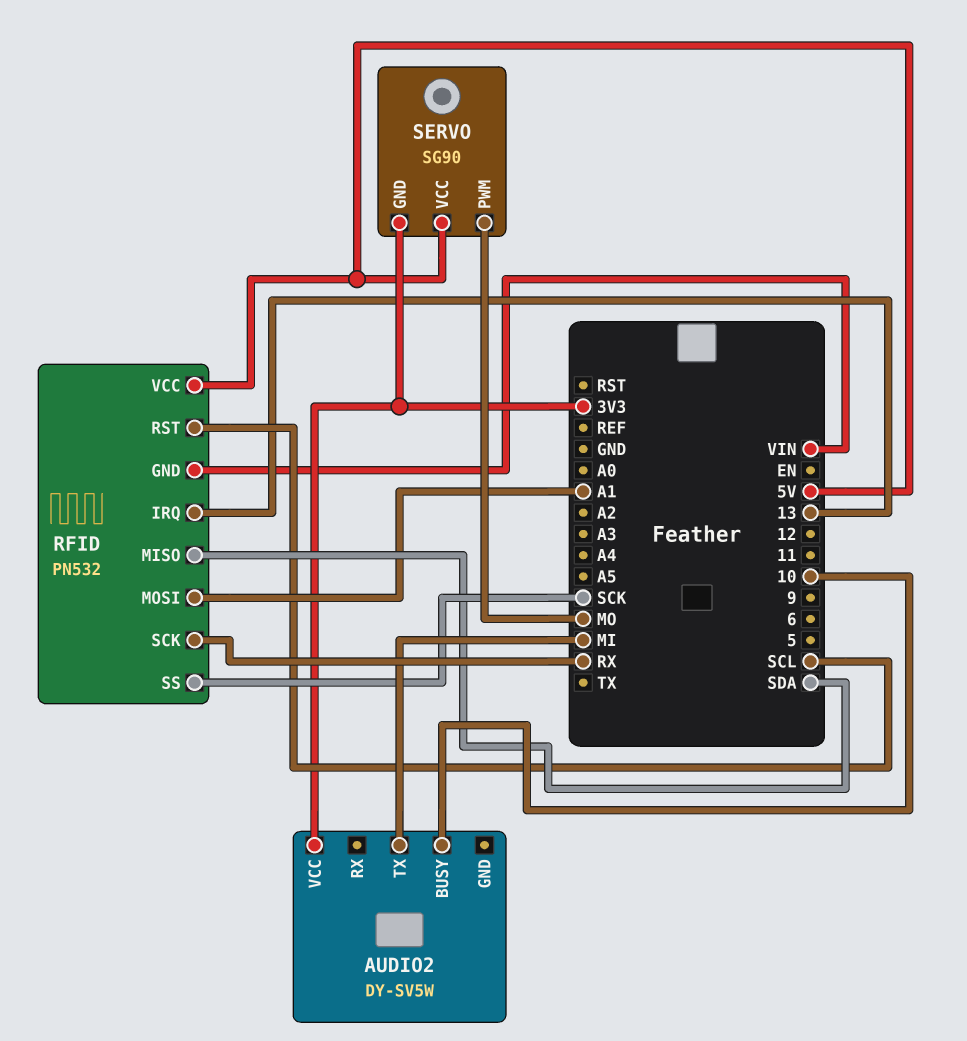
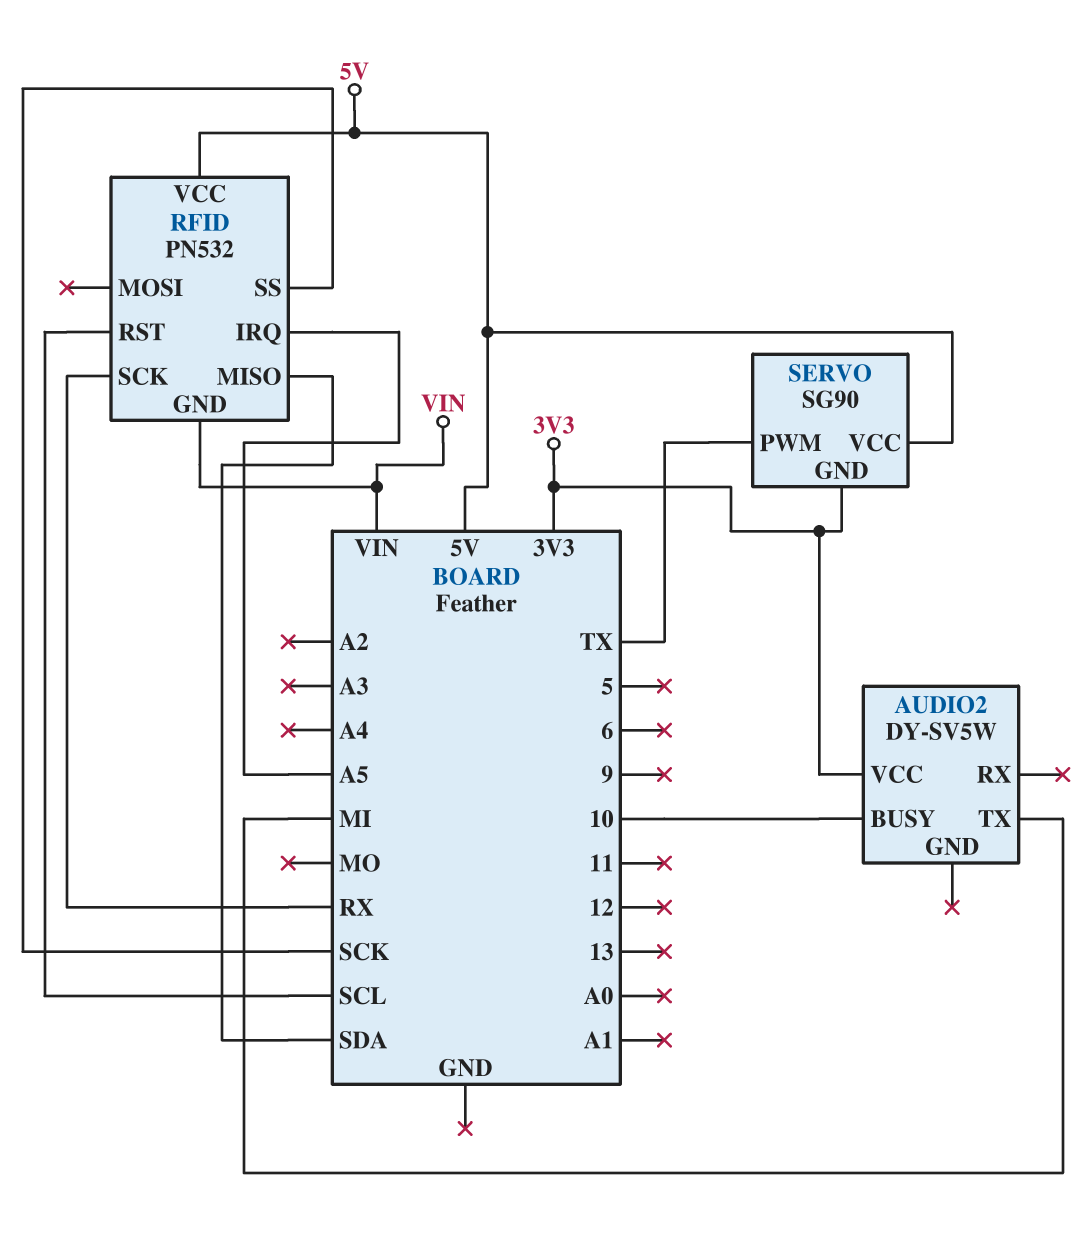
RFID pin IRQ: 13 -> A5
RFID pin MOSI: A1 -> none
SERVO pin PWM: MO -> TX

